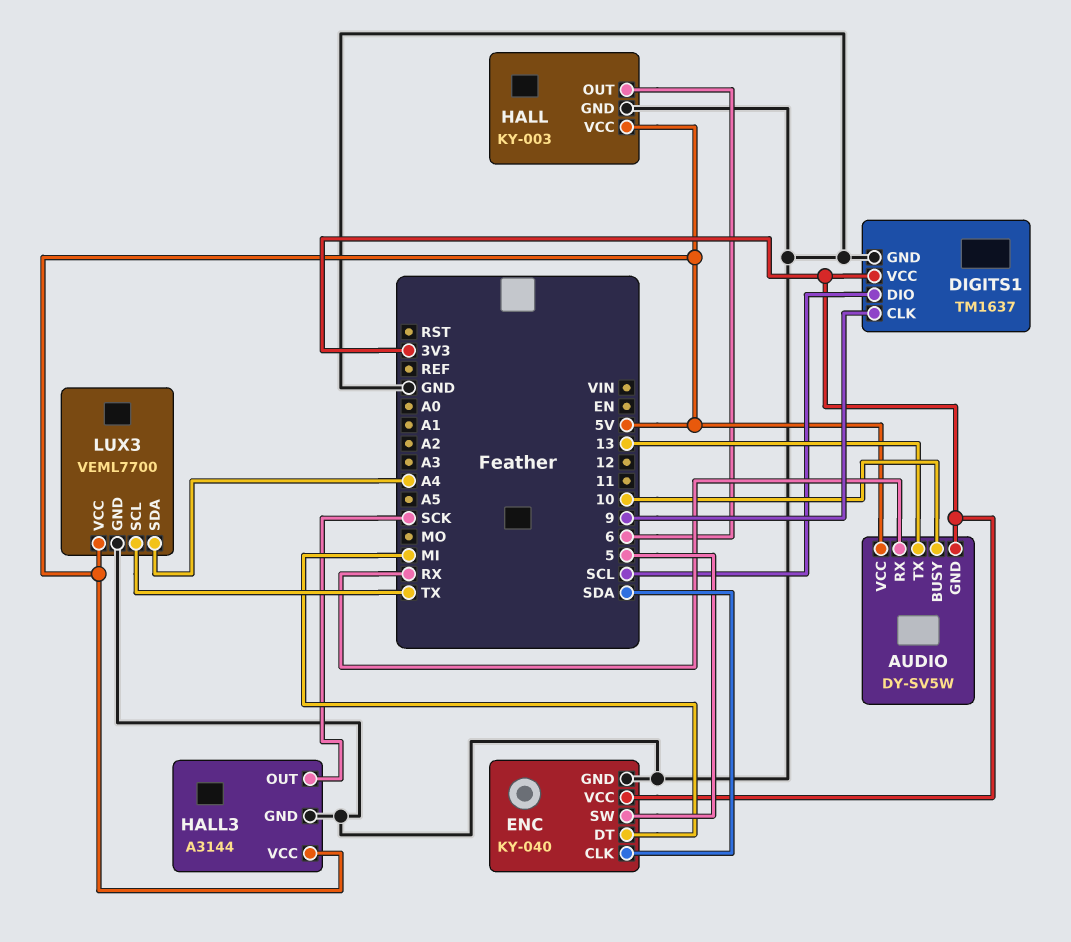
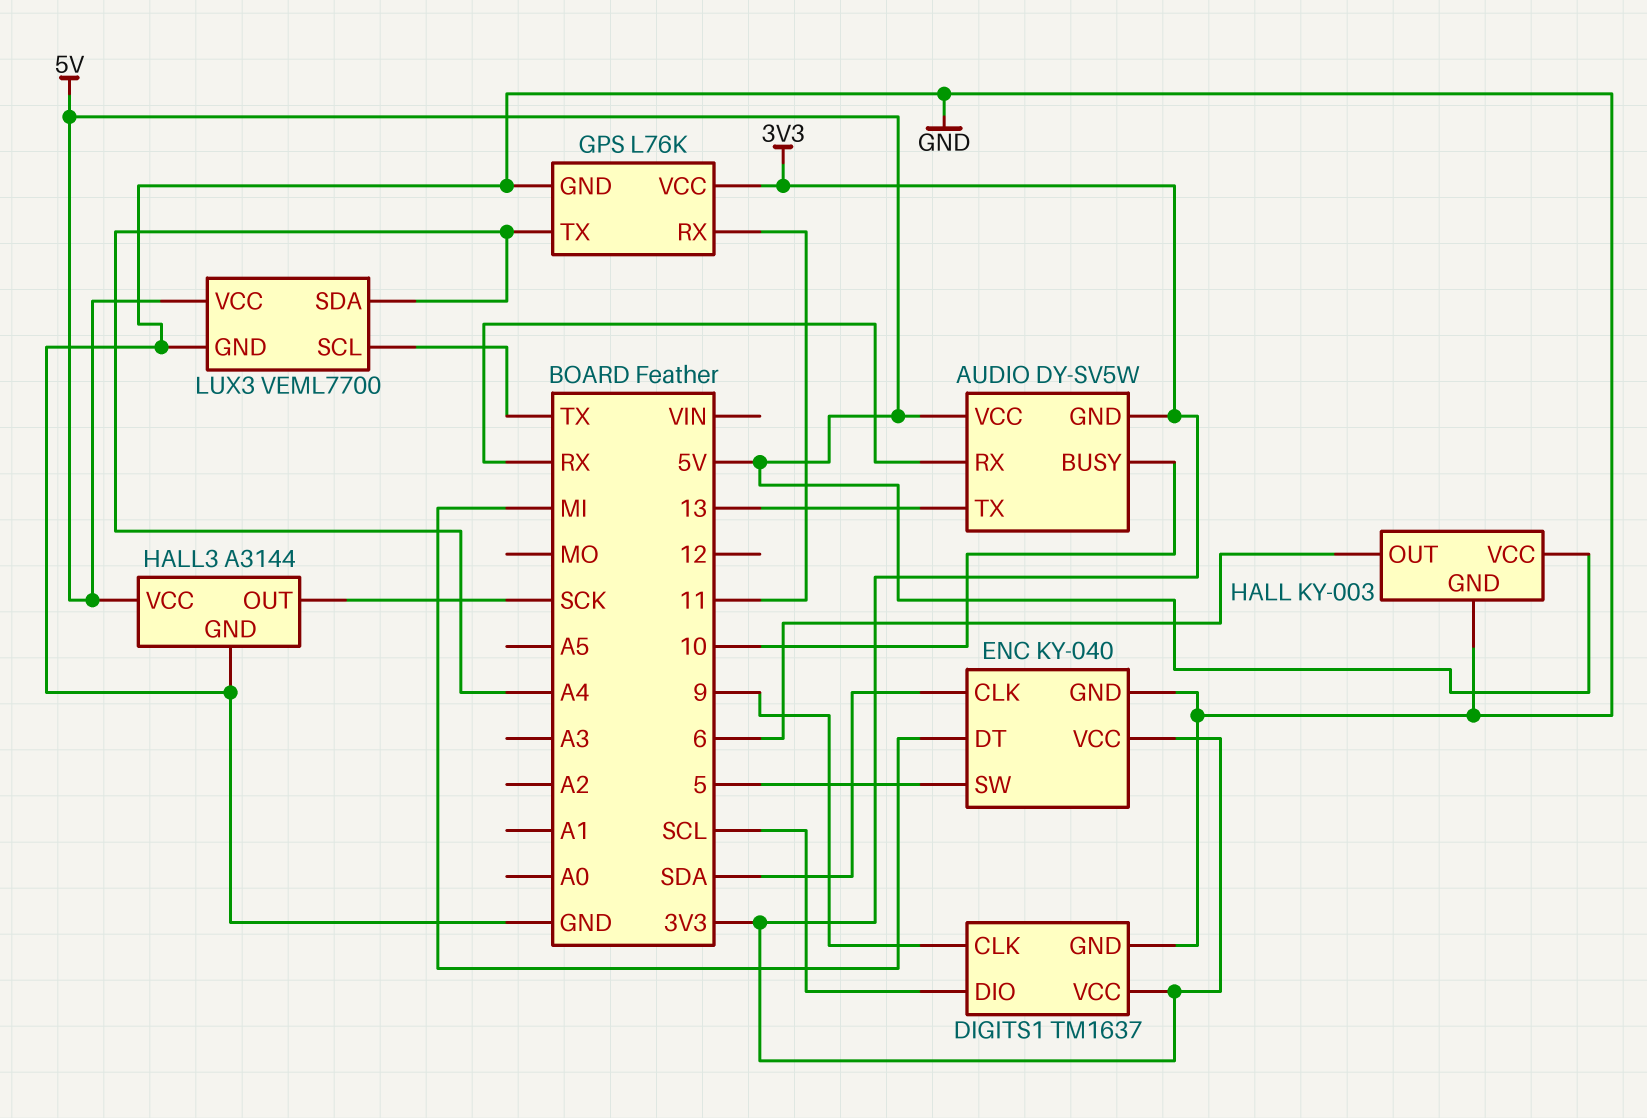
GPS: none -> L76K
GPS pin GND: none -> GND
GPS pin RX: none -> 11
GPS pin TX: none -> A4
GPS pin VCC: none -> 3V3

